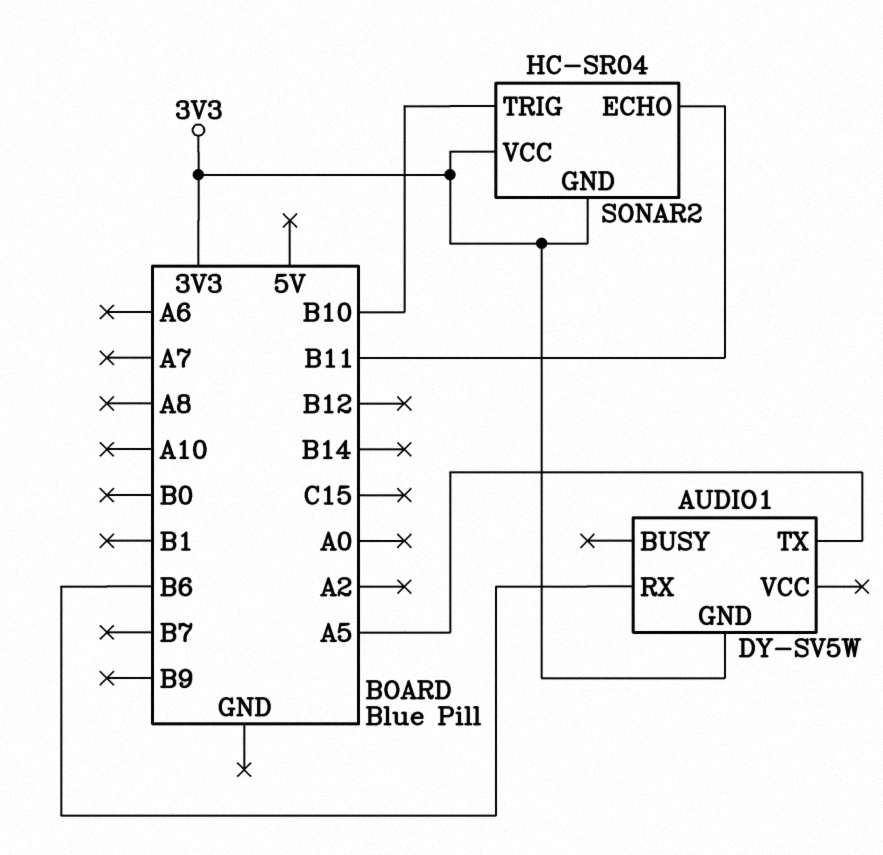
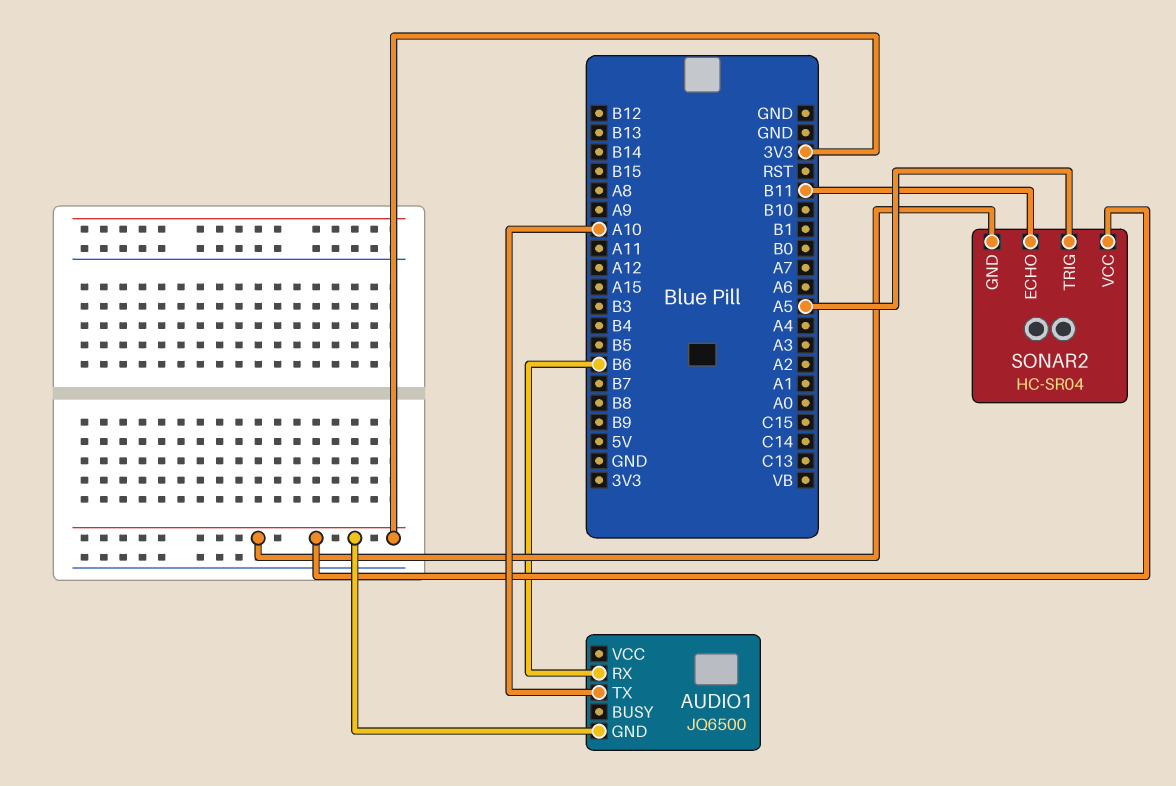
AUDIO1: DY-SV5W -> JQ6500
AUDIO1 pin TX: A5 -> A10
SONAR2 pin TRIG: B10 -> A5

